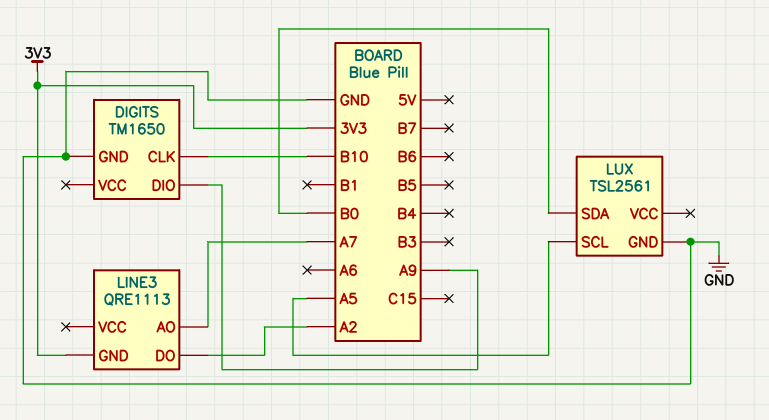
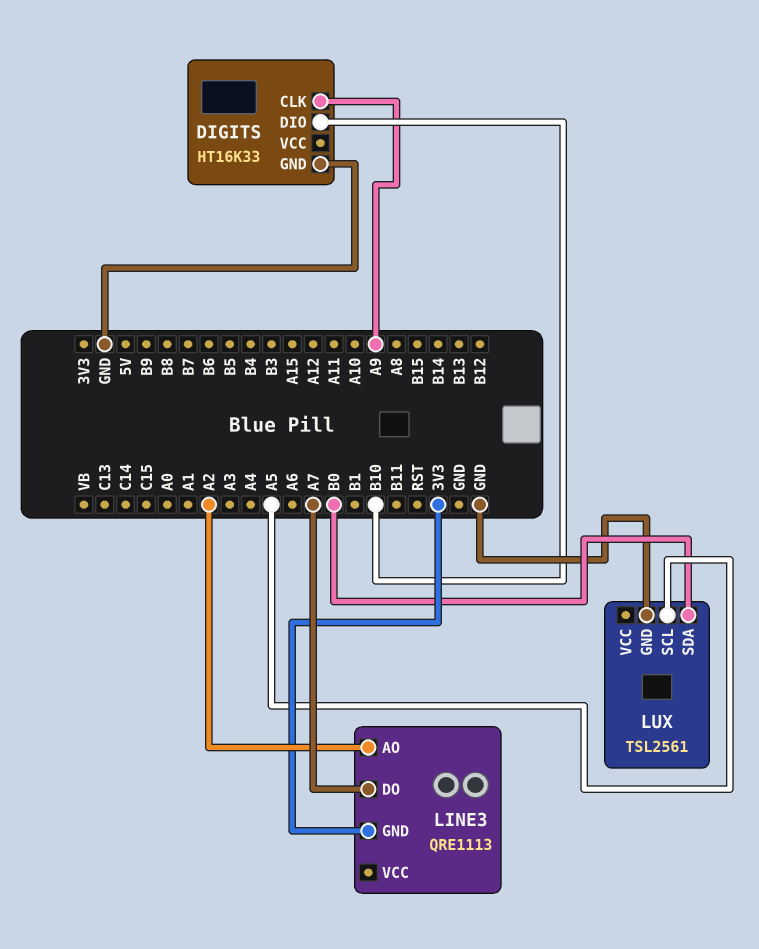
DIGITS: TM1650 -> HT16K33
DIGITS pin CLK: B10 -> A9
DIGITS pin DIO: A9 -> B10
LINE3 pin AO: A7 -> A2
LINE3 pin DO: A2 -> A7

